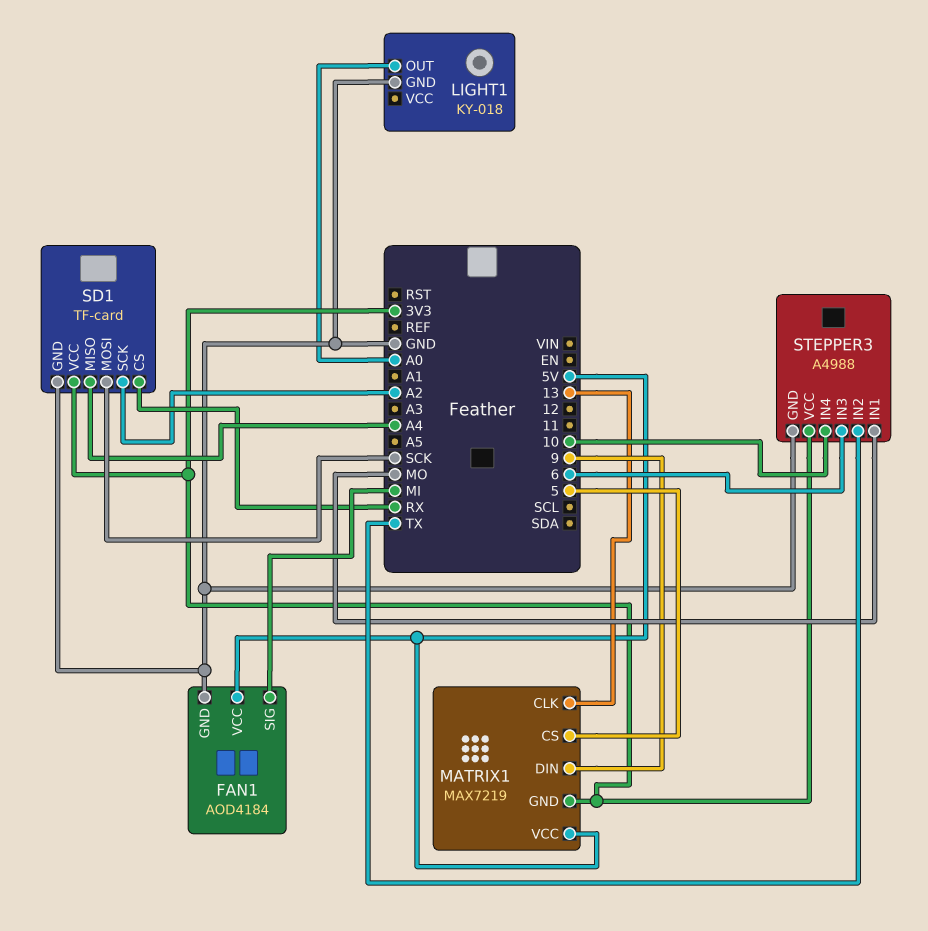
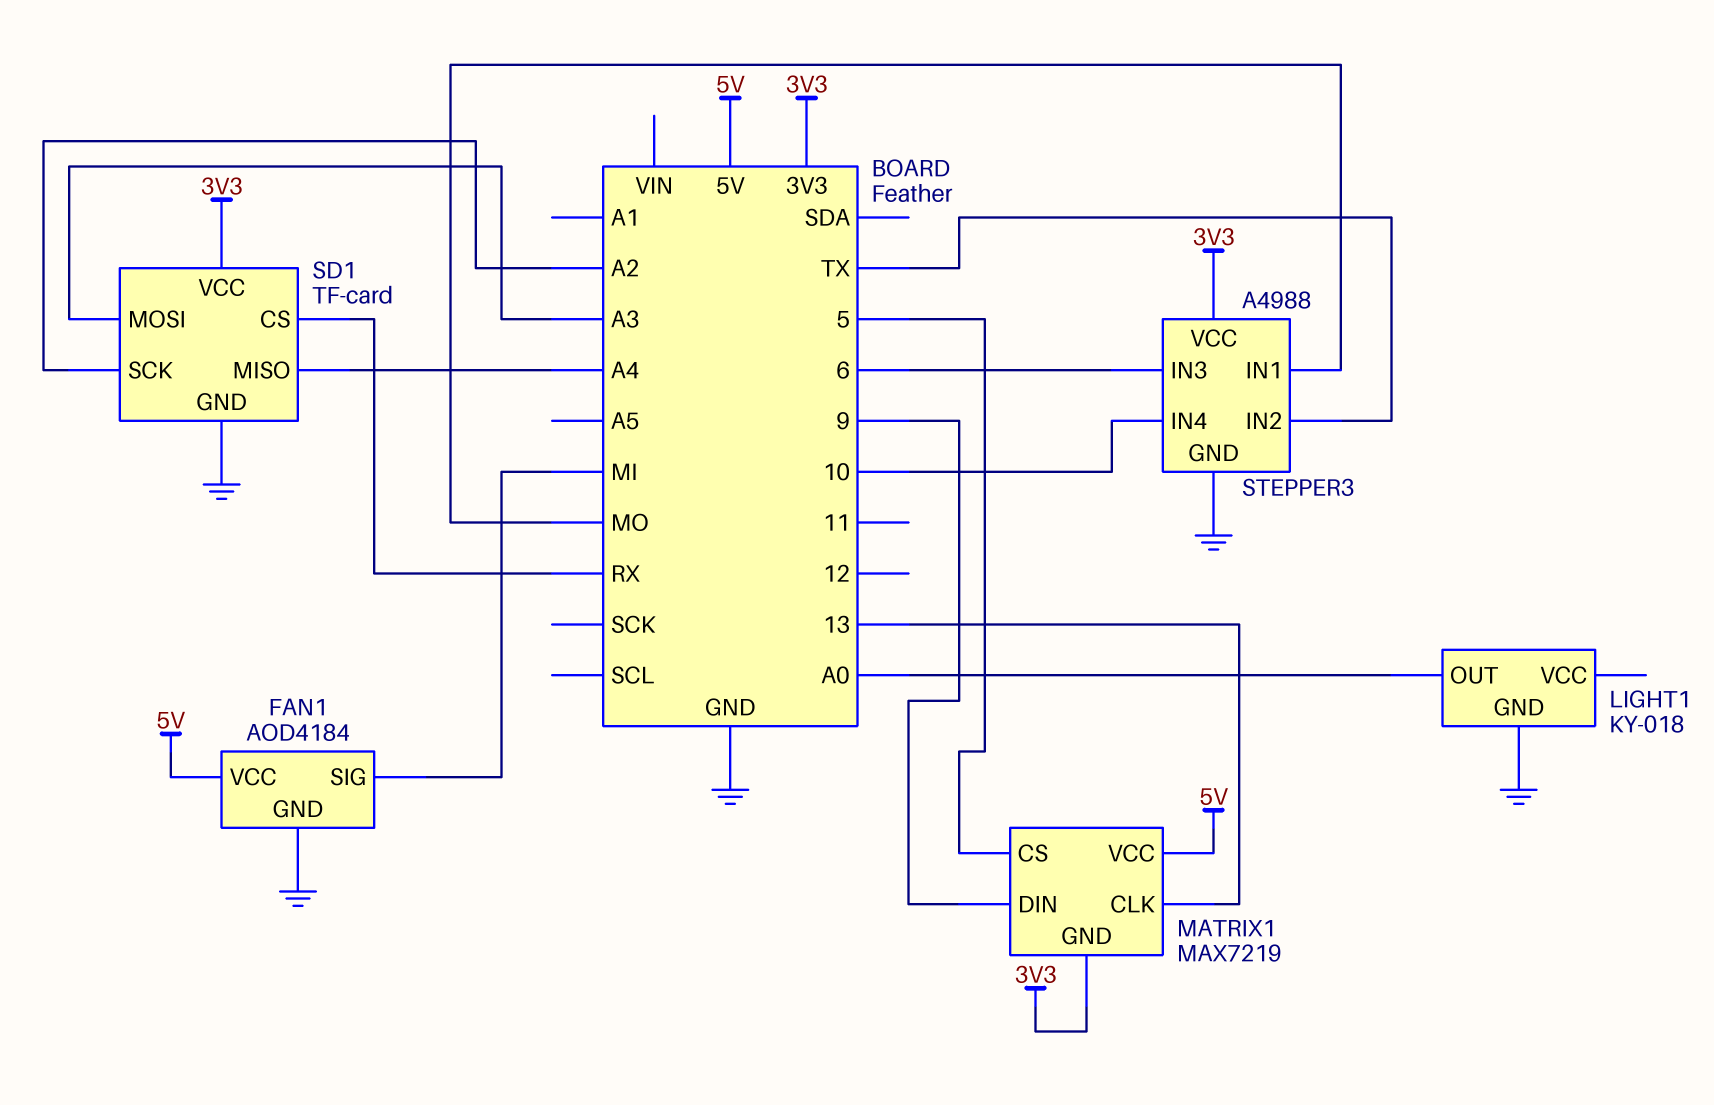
SD1 pin MOSI: SCK -> A3

